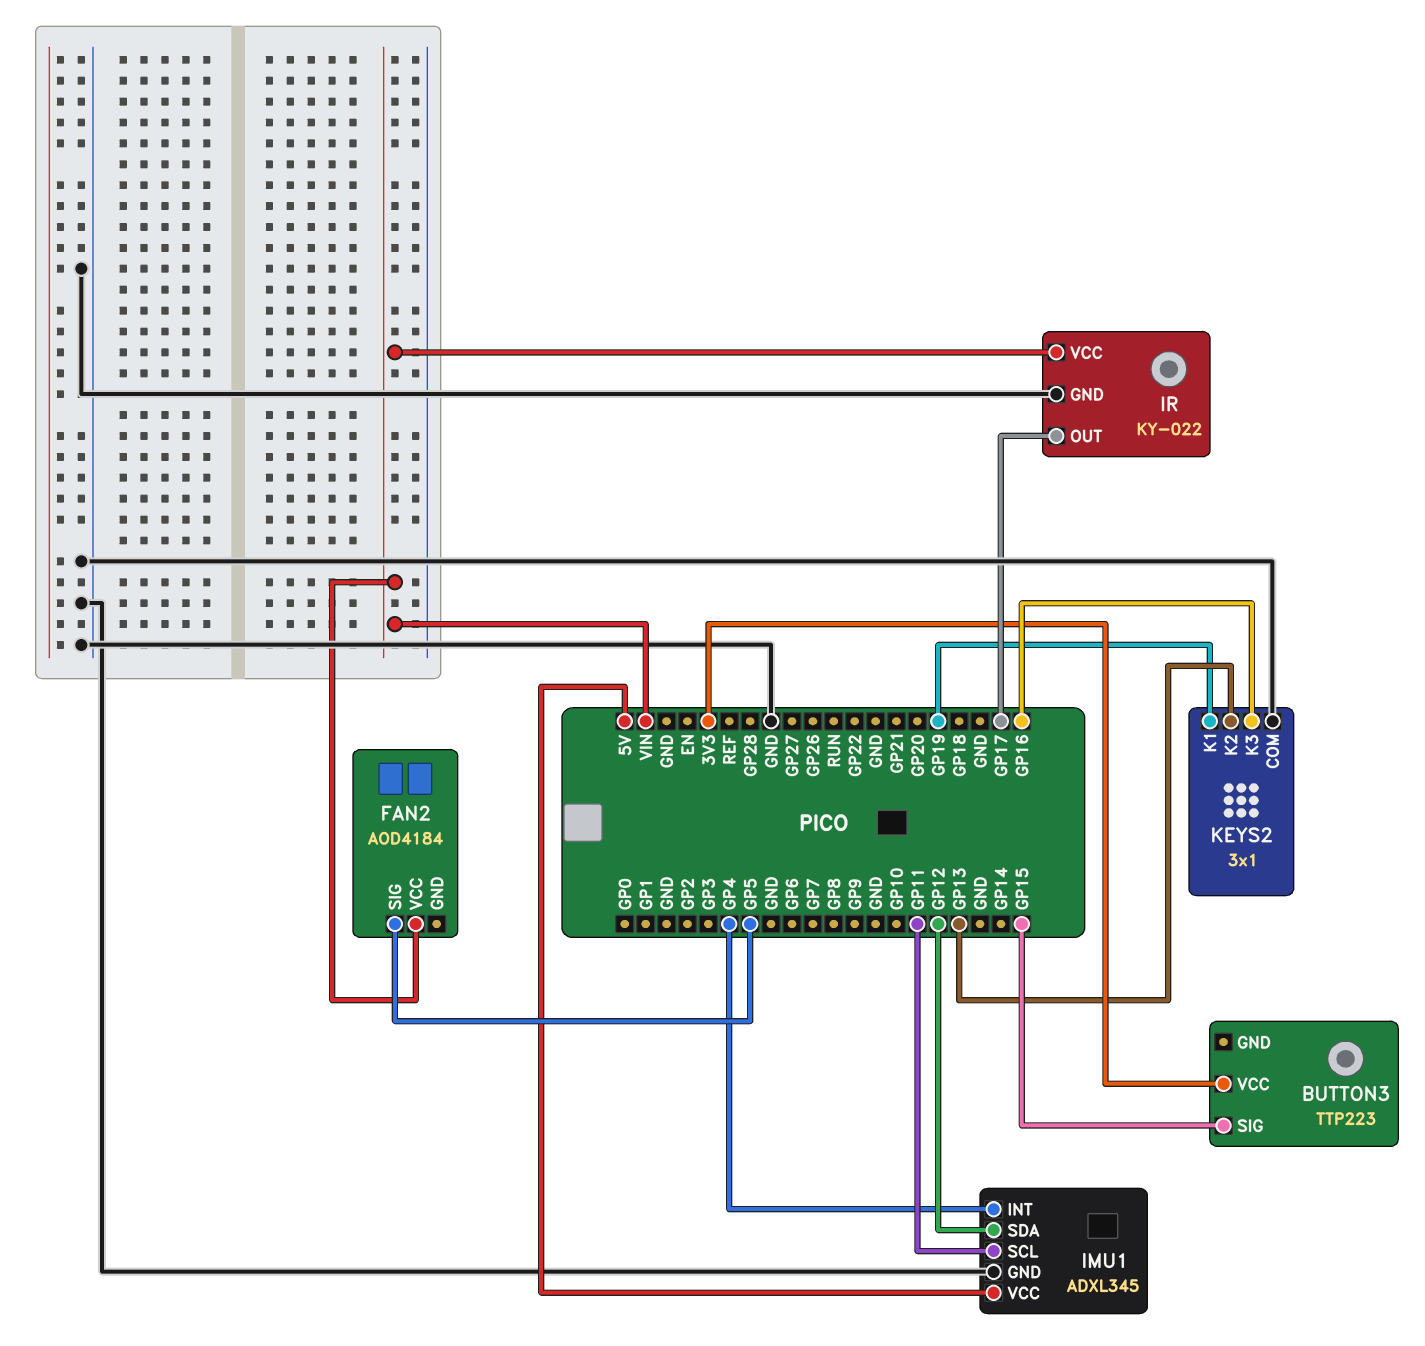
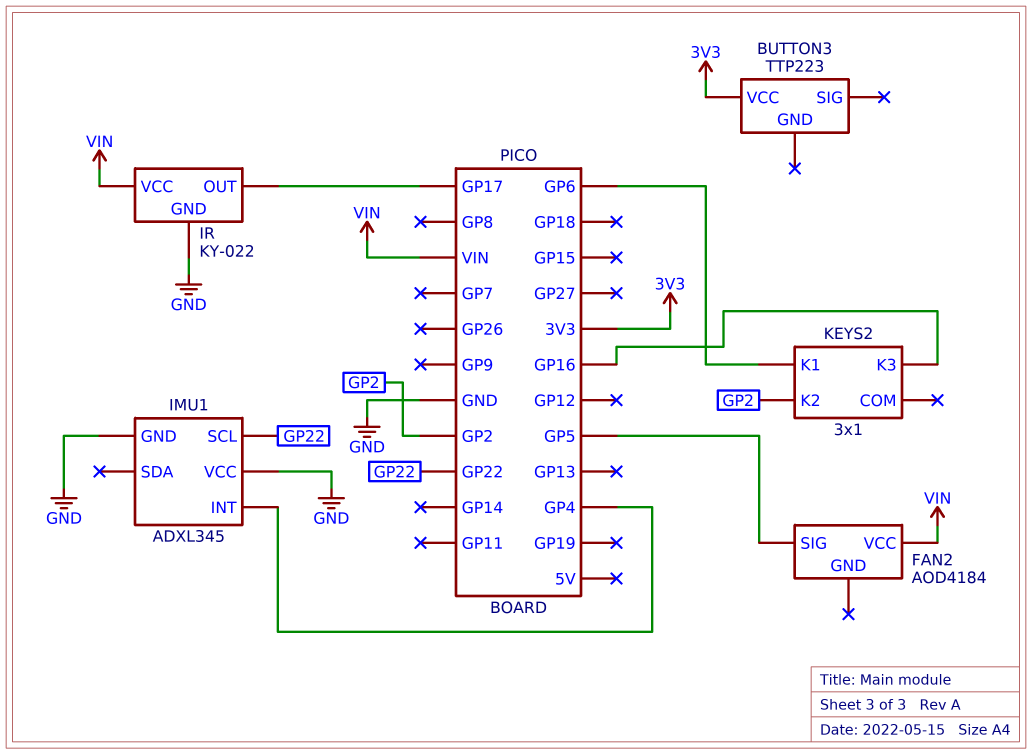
BUTTON3 pin SIG: GP15 -> none
IMU1 pin SCL: GP11 -> GP22
IMU1 pin SDA: GP12 -> none
IMU1 pin VCC: 5V -> GND
KEYS2 pin COM: GND -> none
KEYS2 pin K1: GP19 -> GP6
KEYS2 pin K2: GP13 -> GP2

